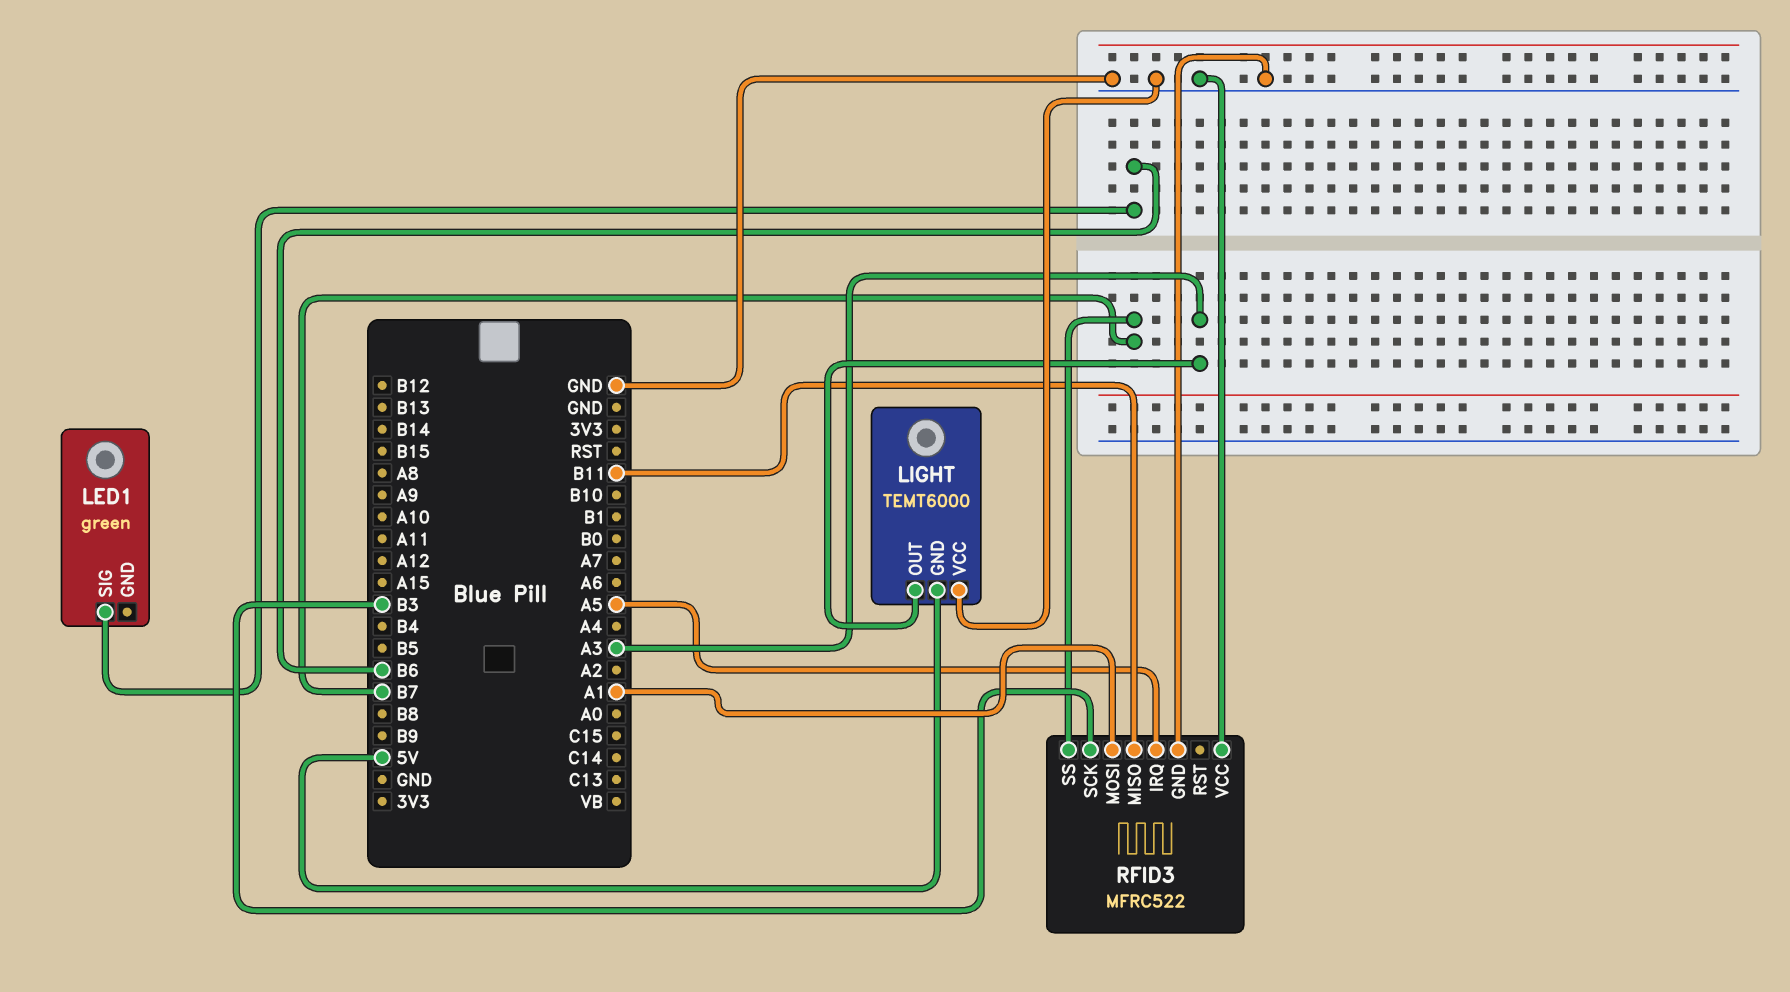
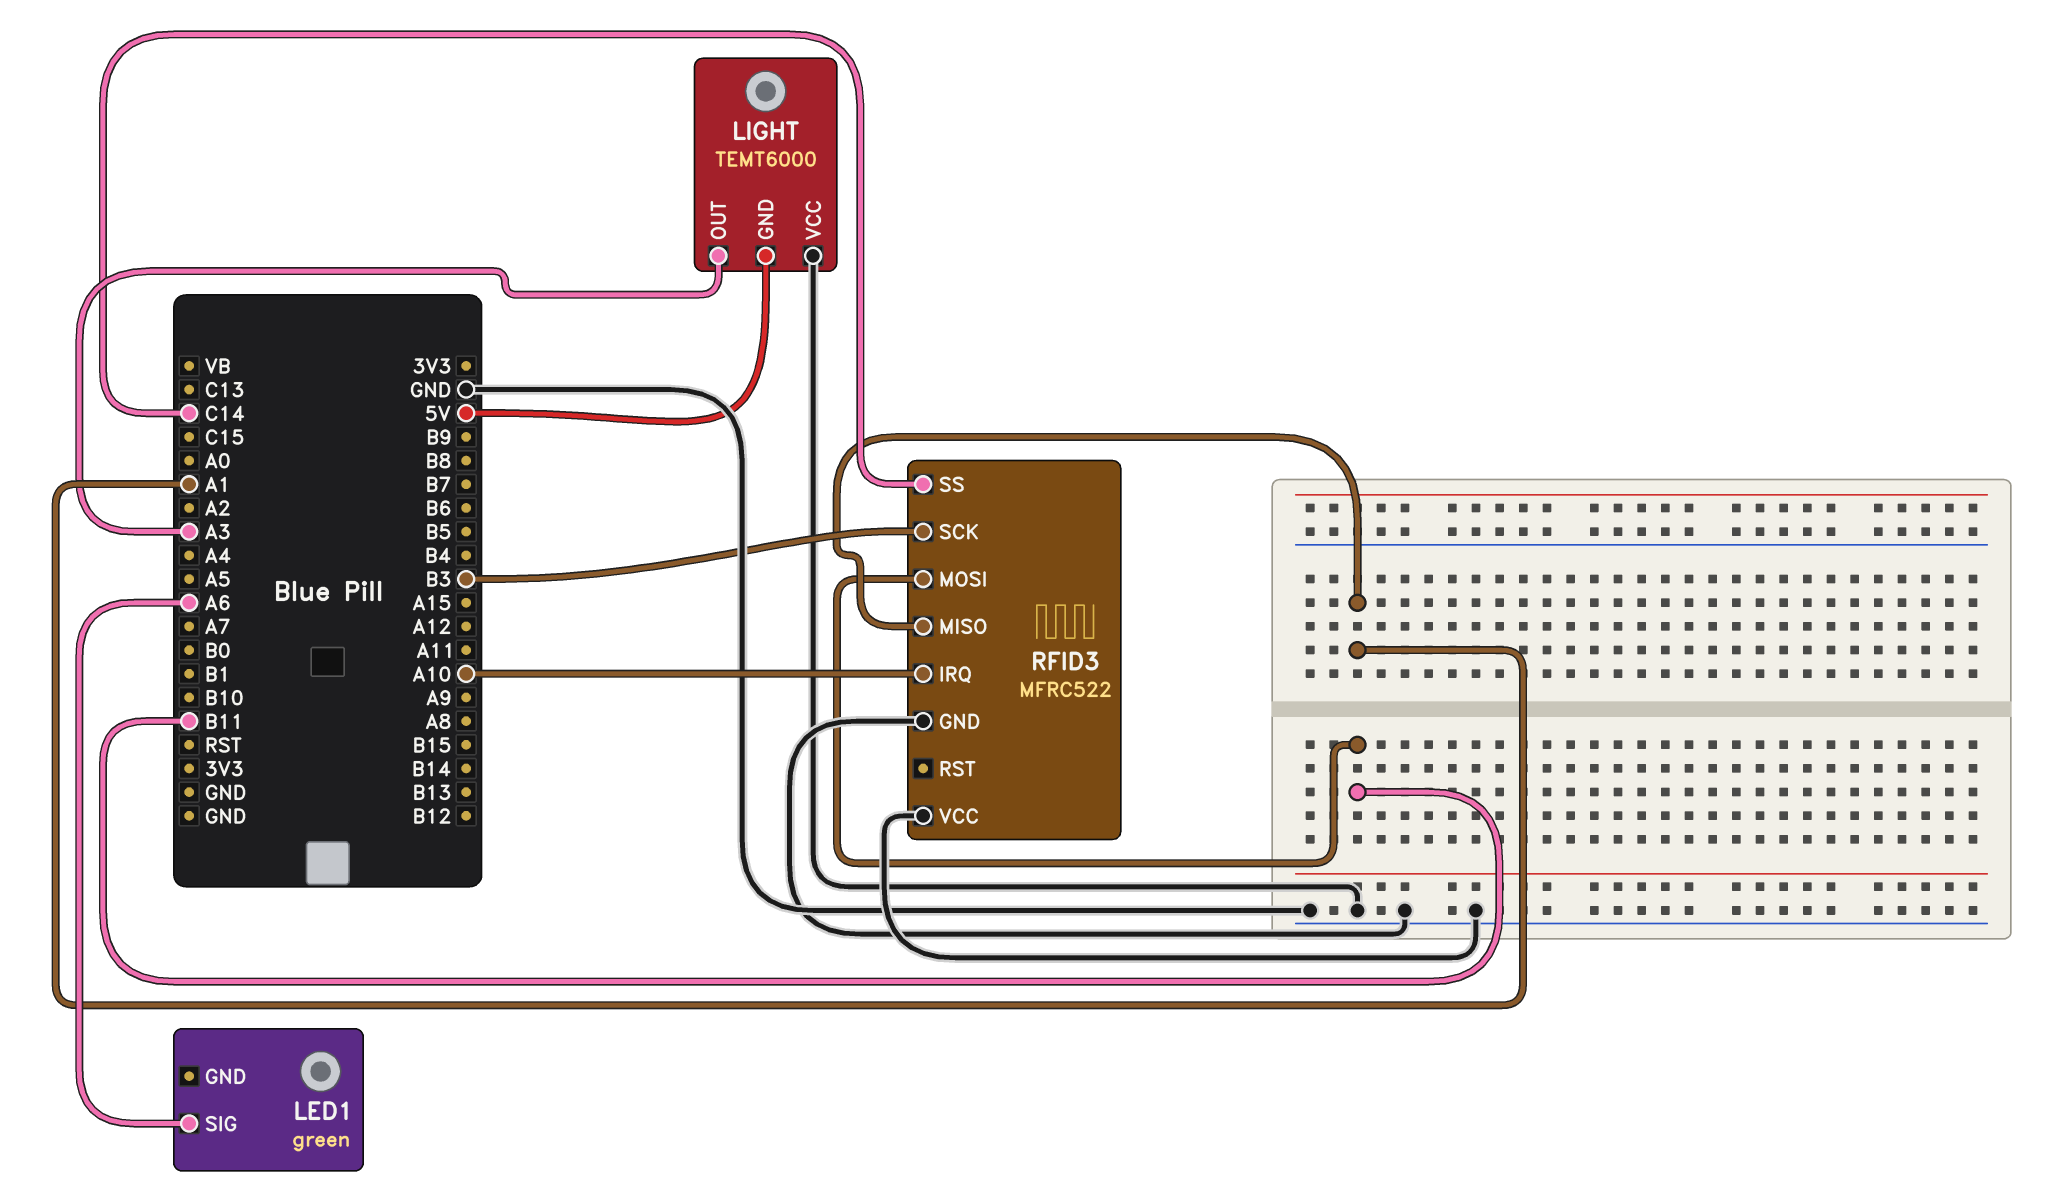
LED1 pin SIG: B6 -> A6
RFID3 pin IRQ: A5 -> A10
RFID3 pin MISO: B11 -> A1
RFID3 pin MOSI: A1 -> B11
RFID3 pin SS: B7 -> C14

